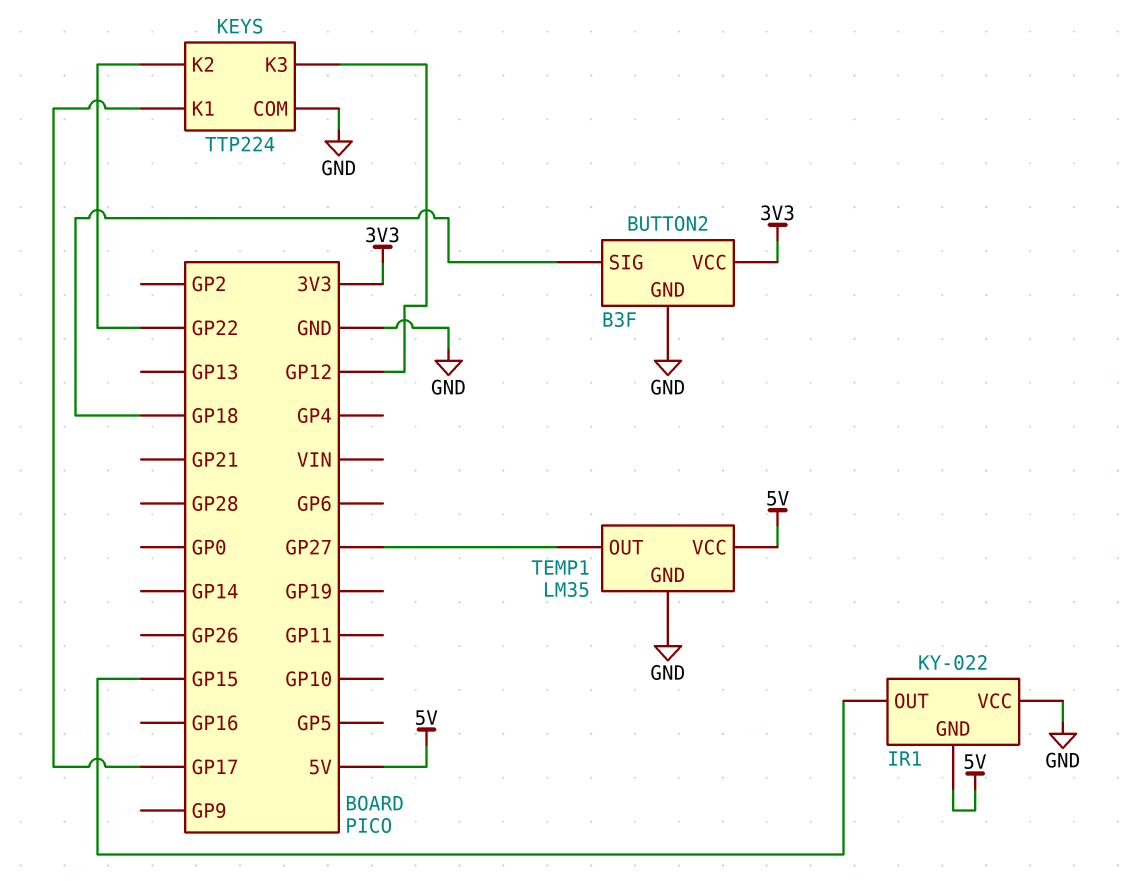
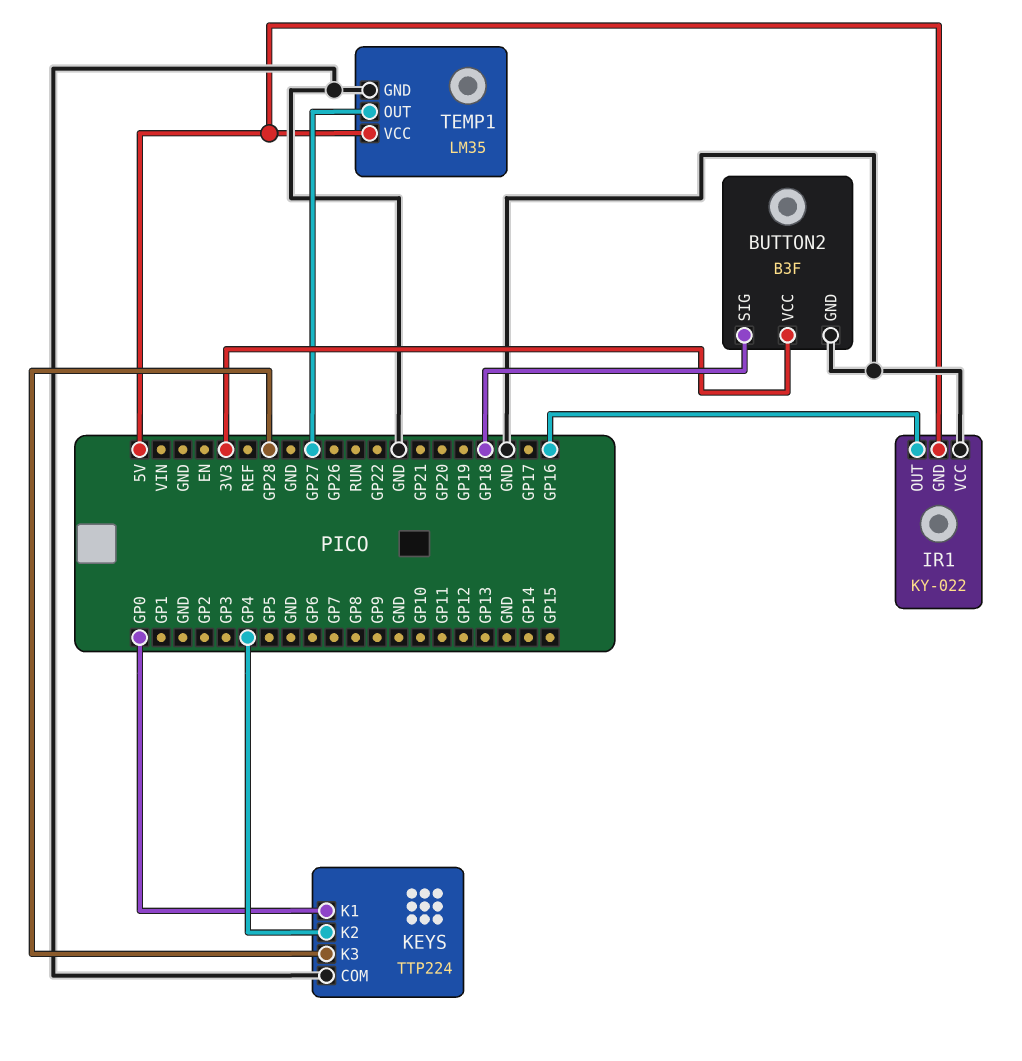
IR1 pin OUT: GP15 -> GP16
KEYS pin K1: GP17 -> GP0
KEYS pin K2: GP22 -> GP4
KEYS pin K3: GP12 -> GP28

